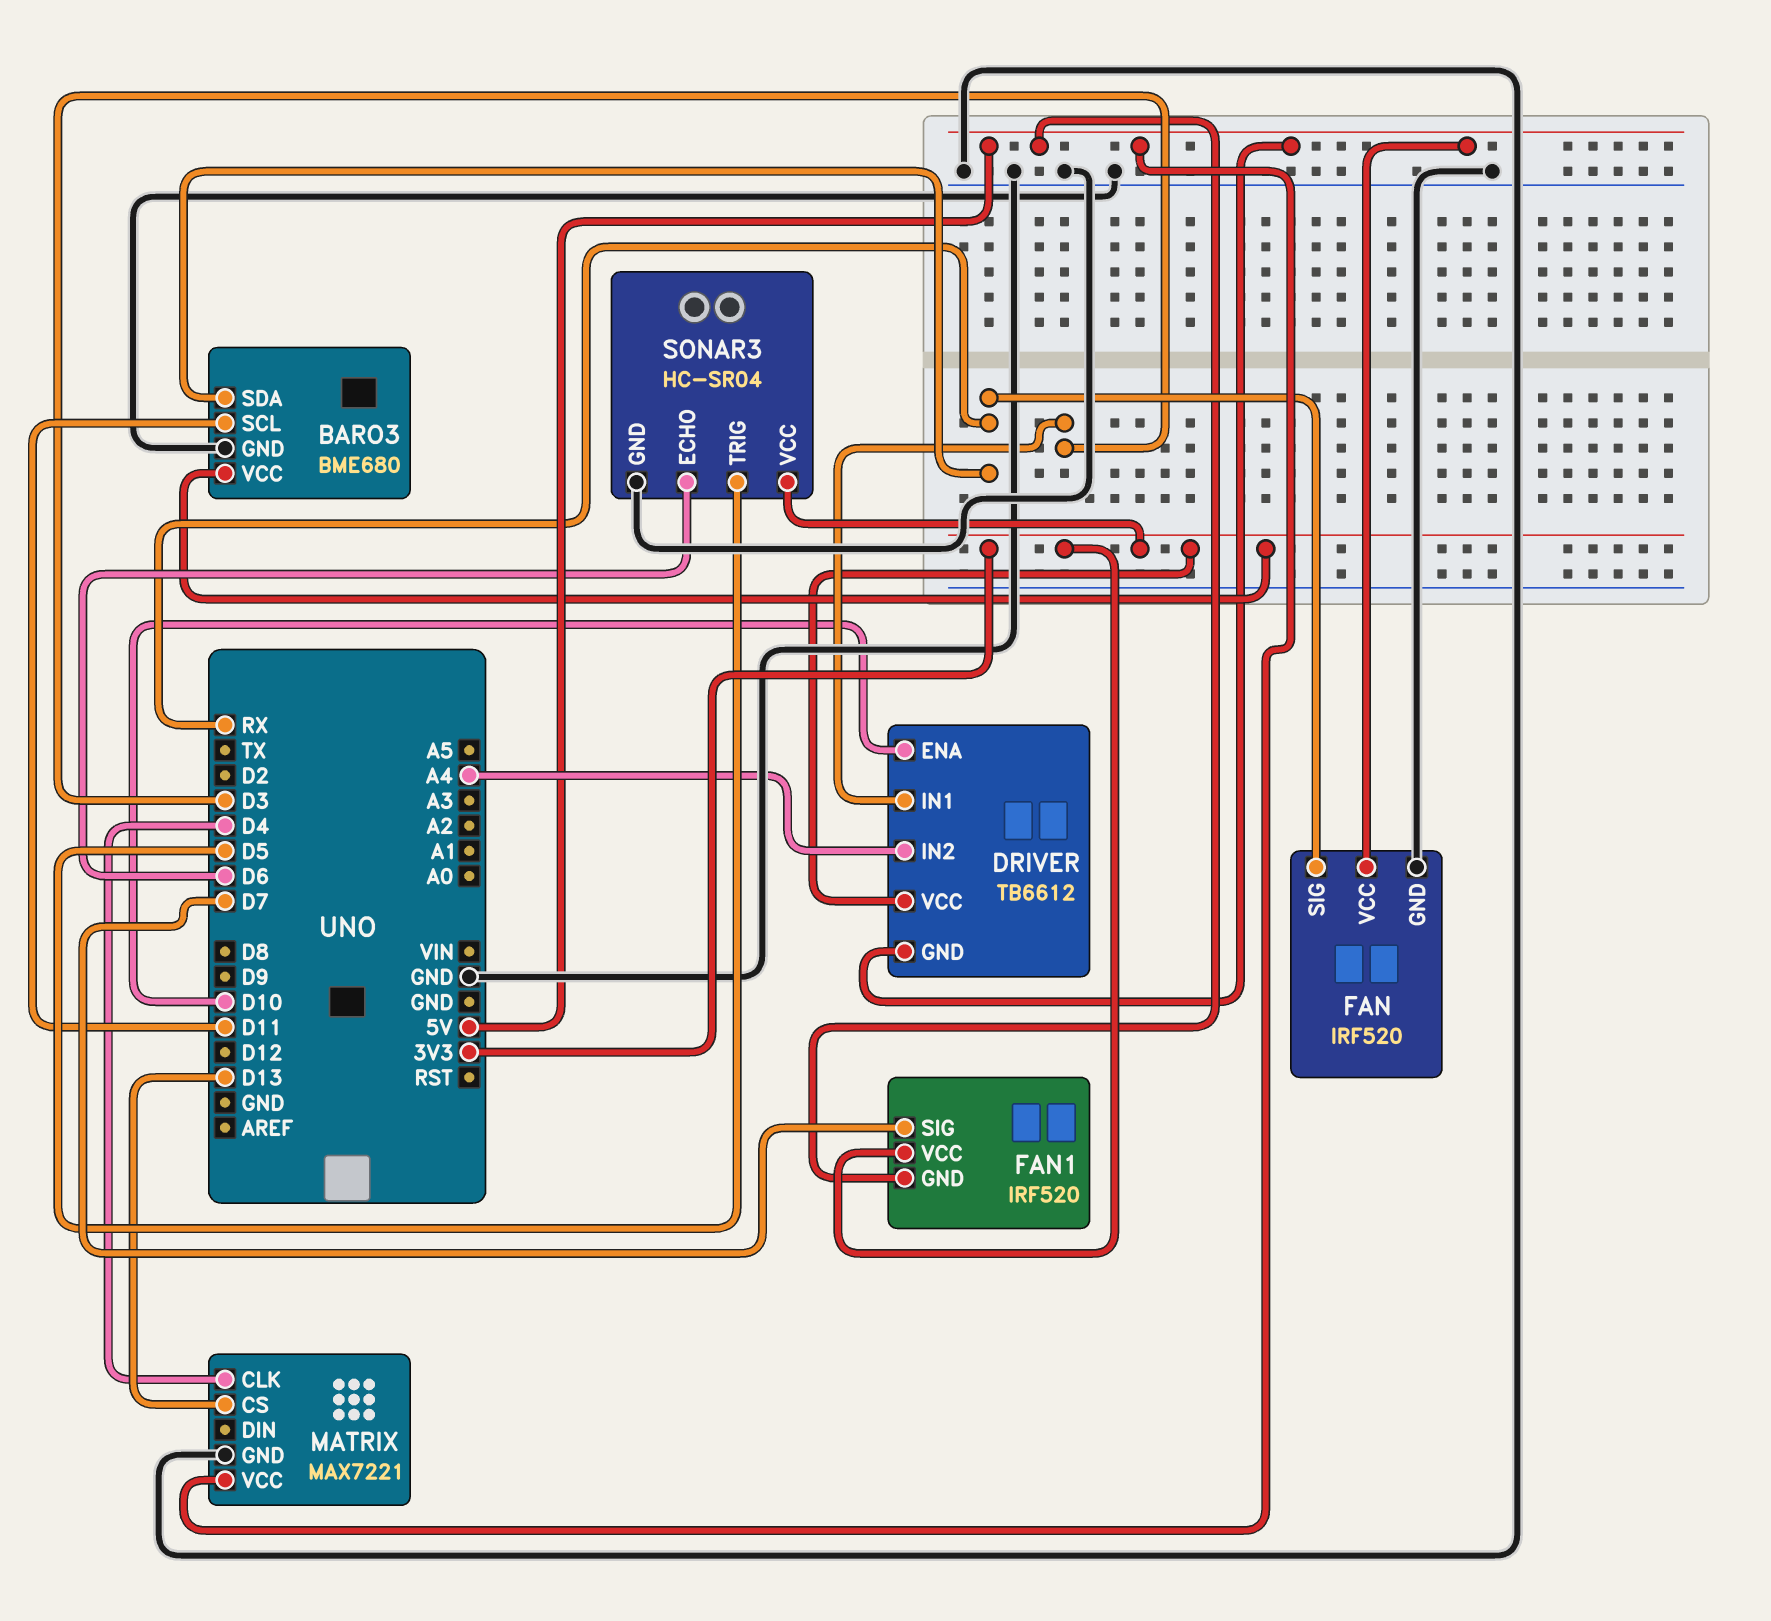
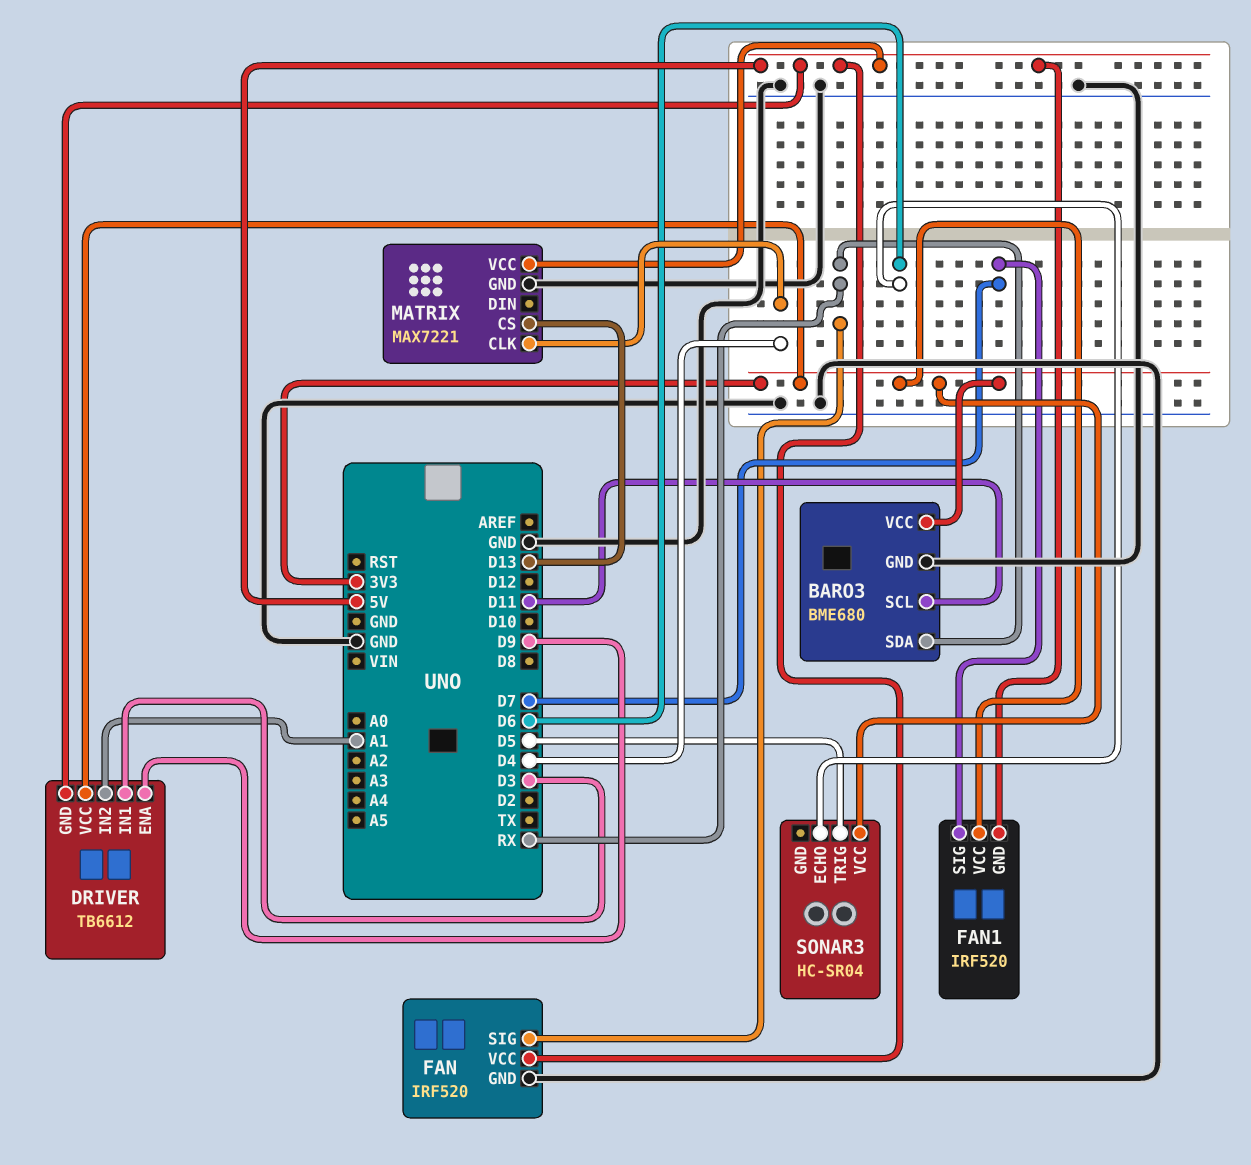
DRIVER pin ENA: D10 -> D9
DRIVER pin IN2: A4 -> A1
SONAR3 pin GND: GND -> none

